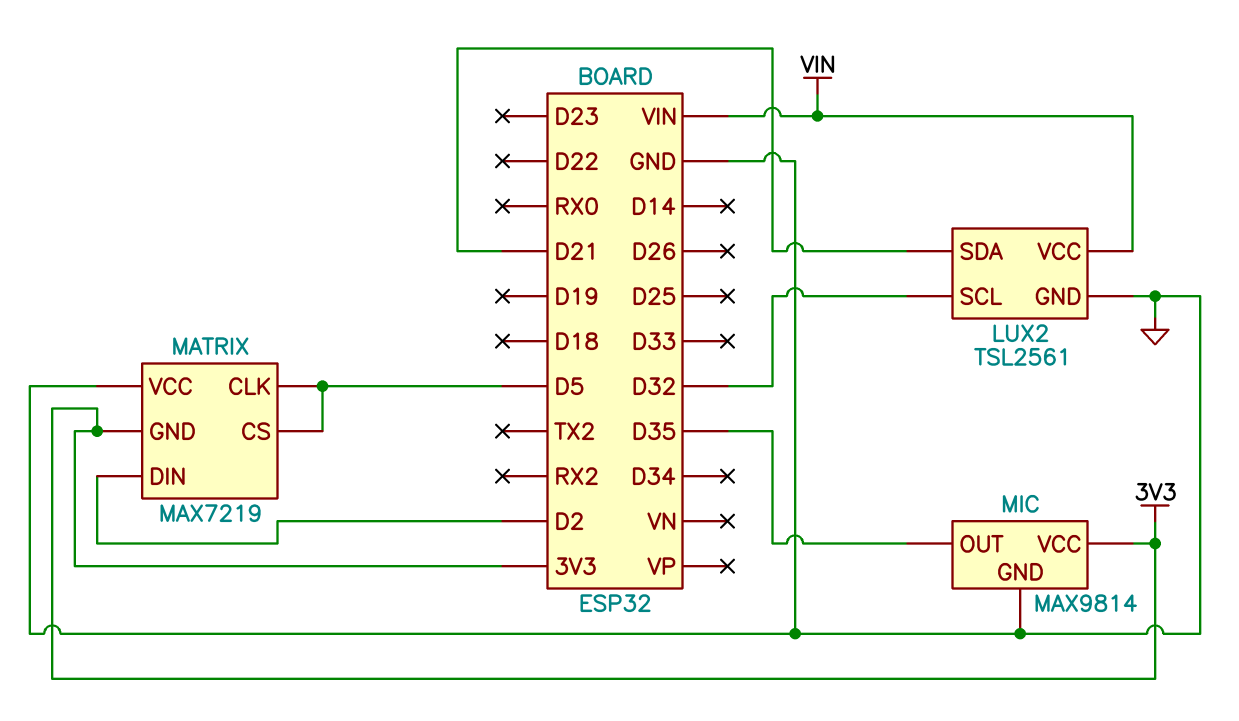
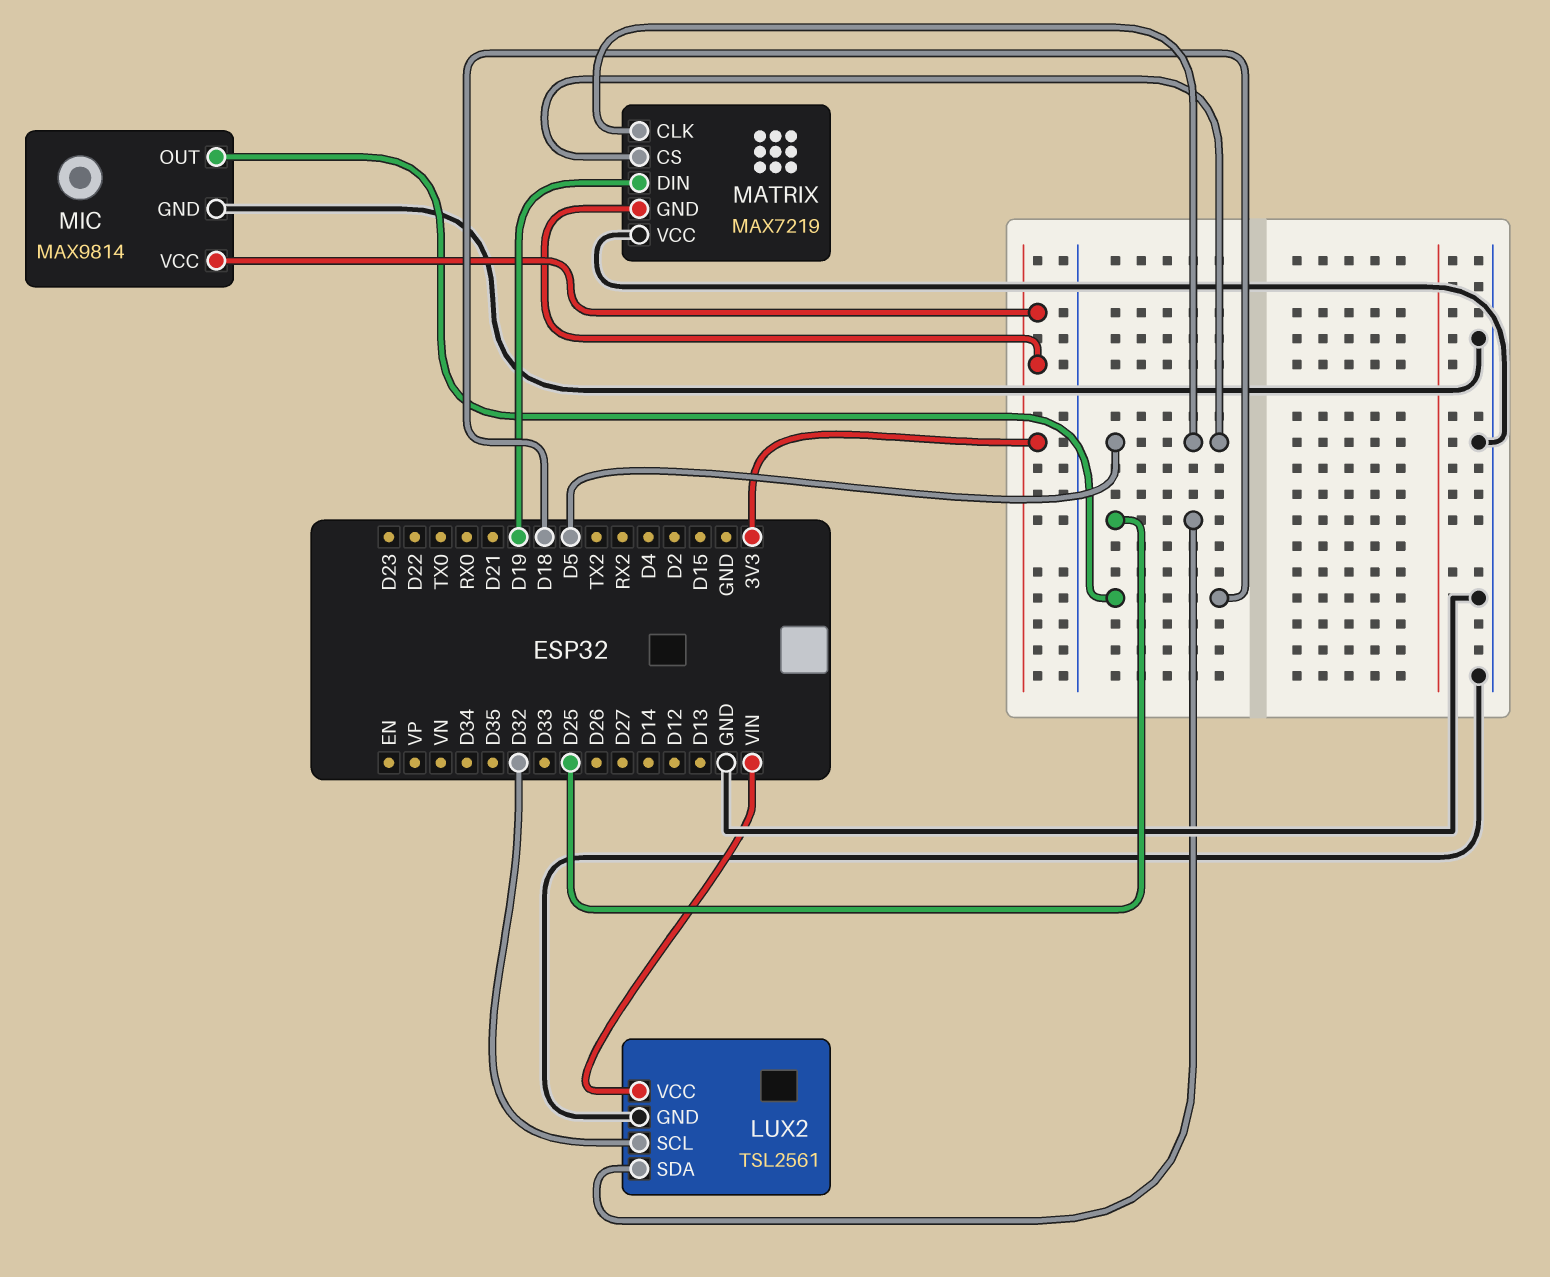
LUX2 pin SDA: D21 -> D25
MATRIX pin DIN: D2 -> D19
MIC pin OUT: D35 -> D18

